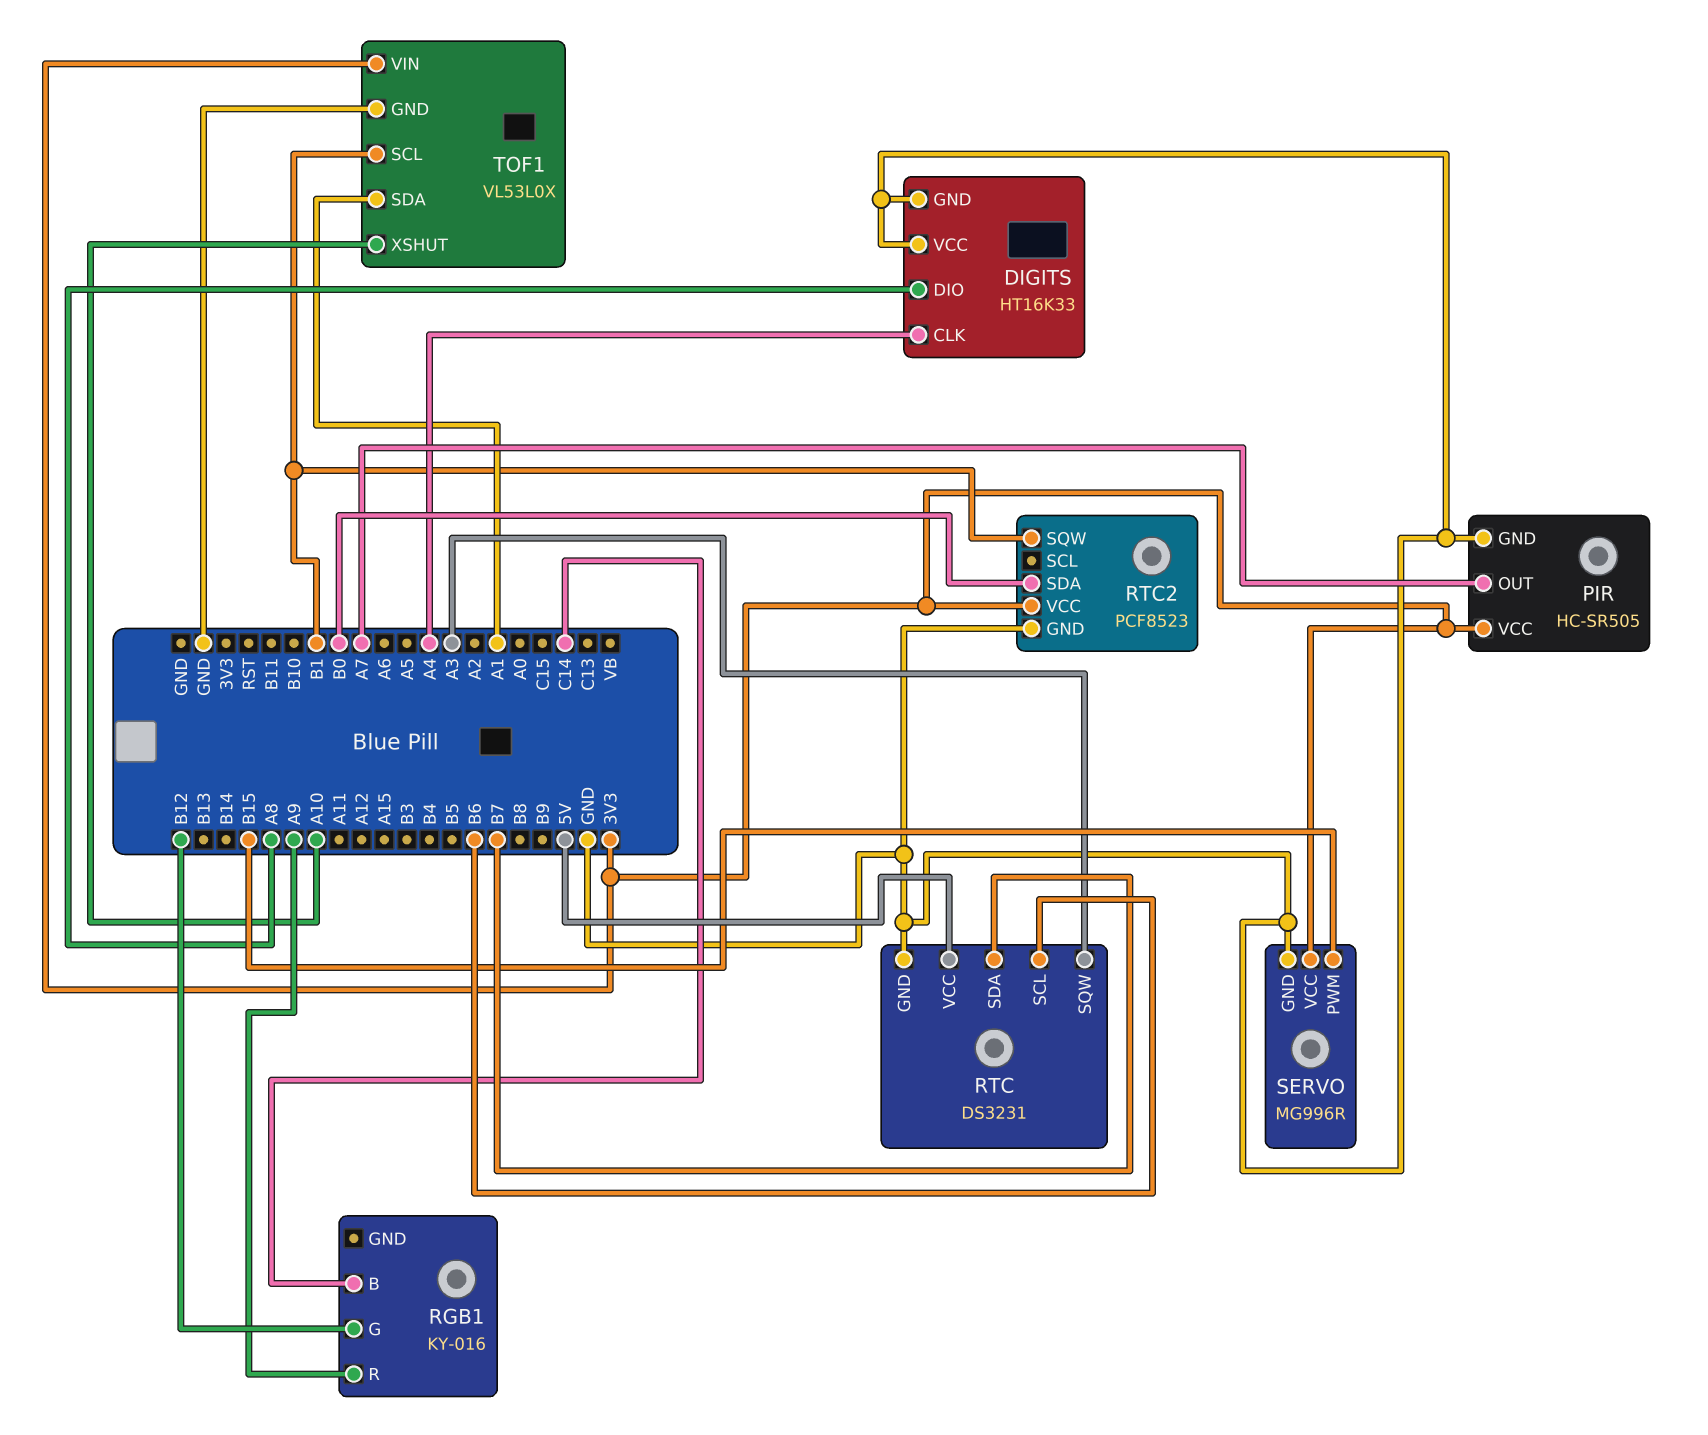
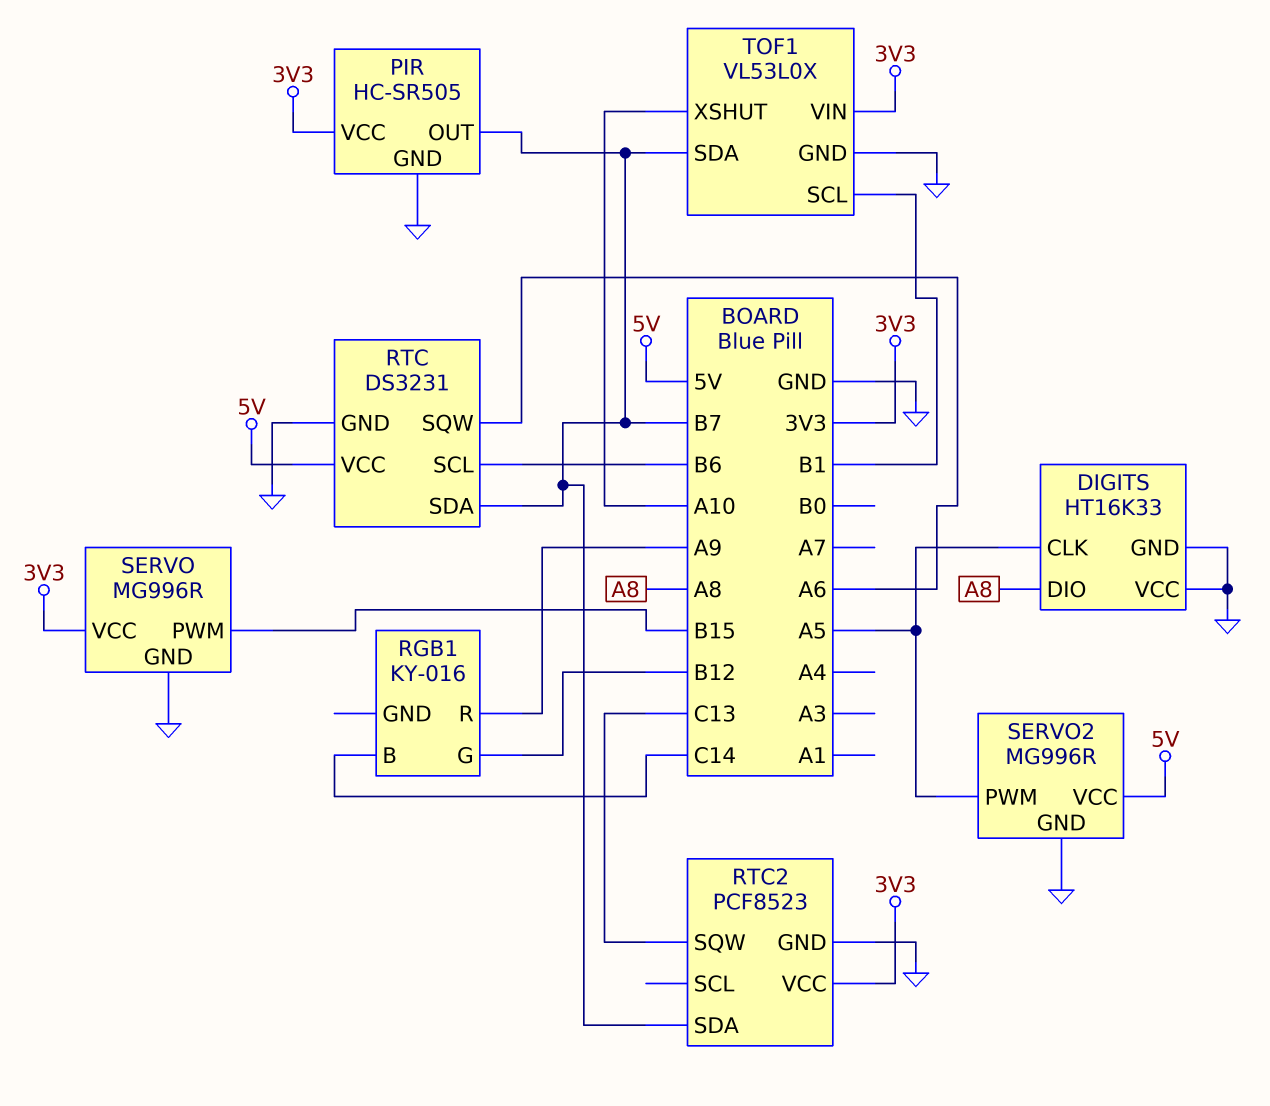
DIGITS pin CLK: A4 -> A5
PIR pin OUT: A7 -> B7
RTC pin SQW: A3 -> A6
RTC2 pin SDA: B0 -> B7
RTC2 pin SQW: B1 -> C13
SERVO2: none -> MG996R
SERVO2 pin GND: none -> GND
SERVO2 pin PWM: none -> A5
SERVO2 pin VCC: none -> 5V
TOF1 pin SDA: A1 -> B7

